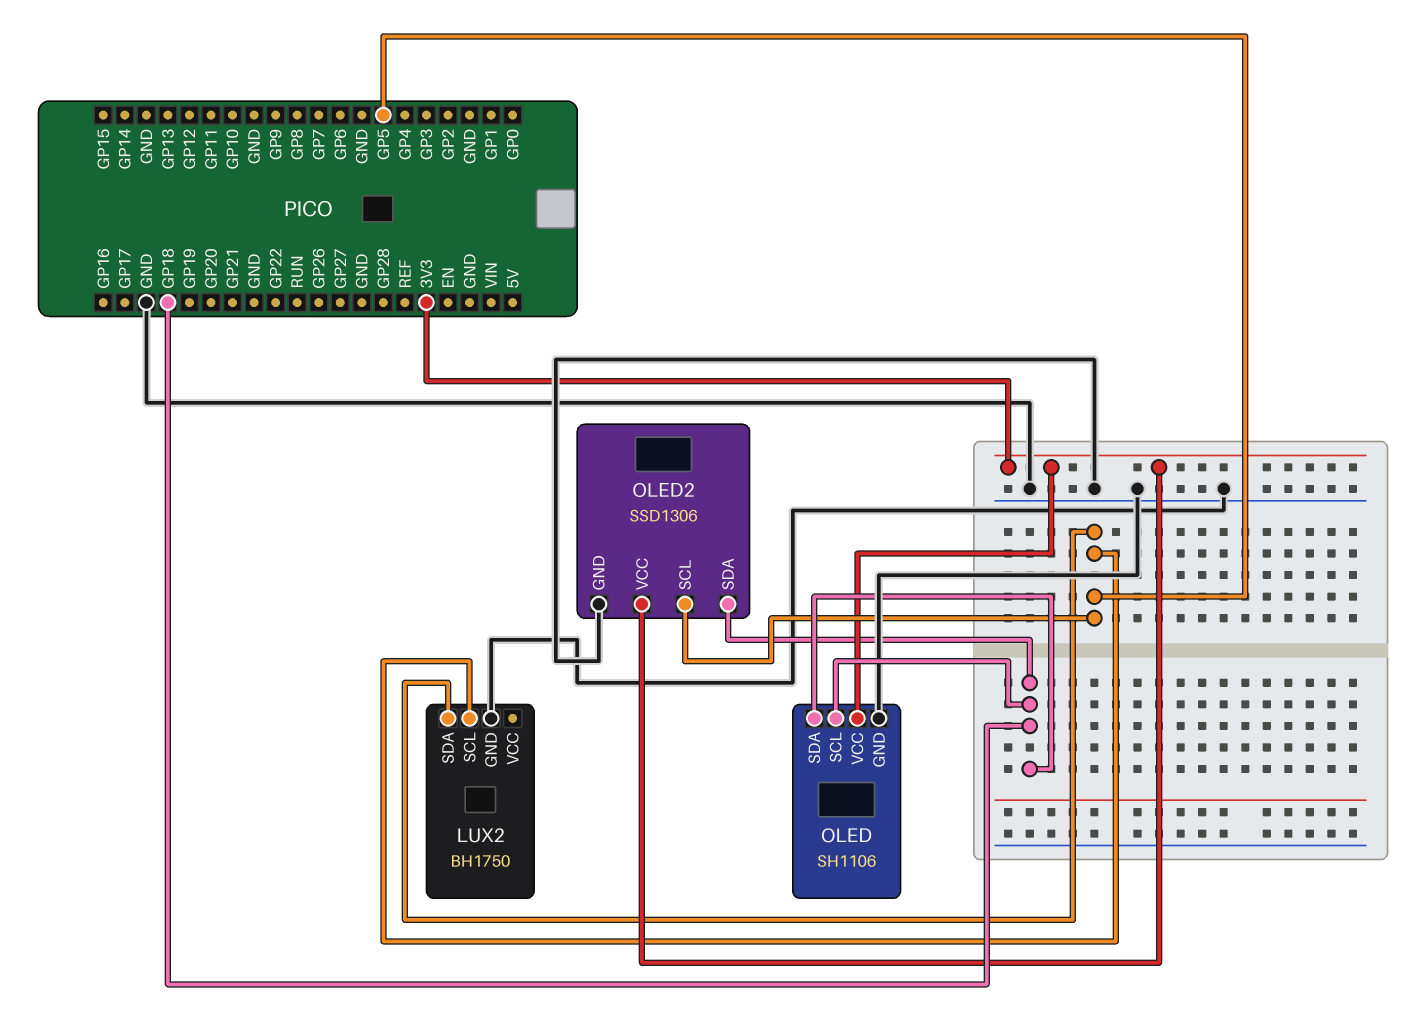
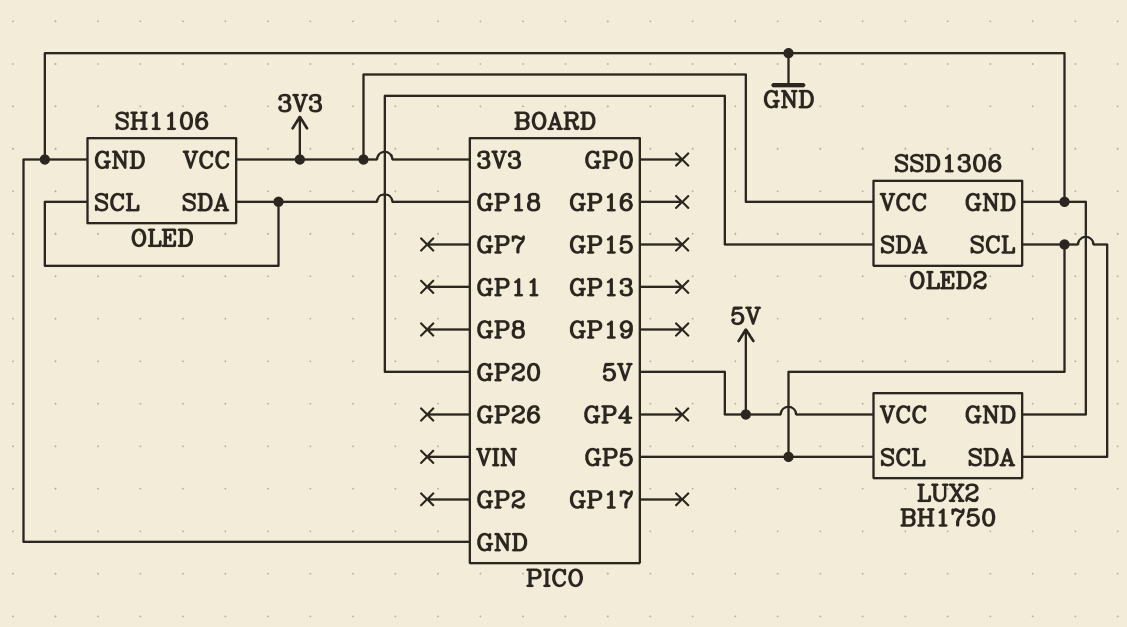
LUX2 pin VCC: none -> 5V
OLED2 pin SDA: GP18 -> GP20

